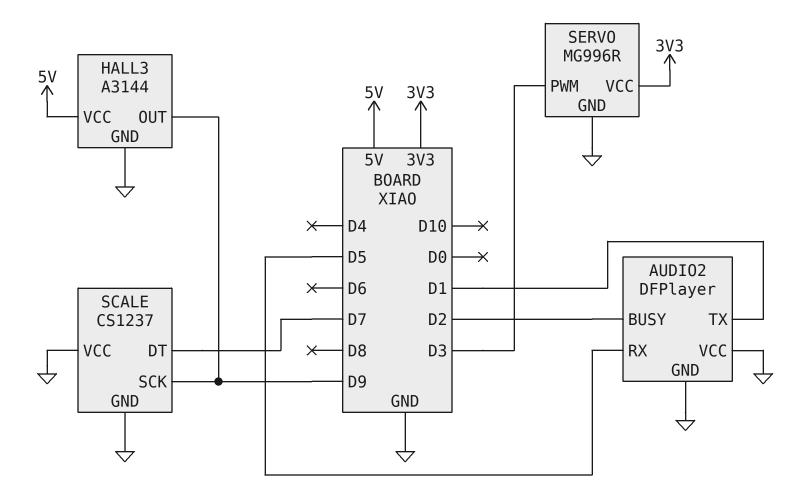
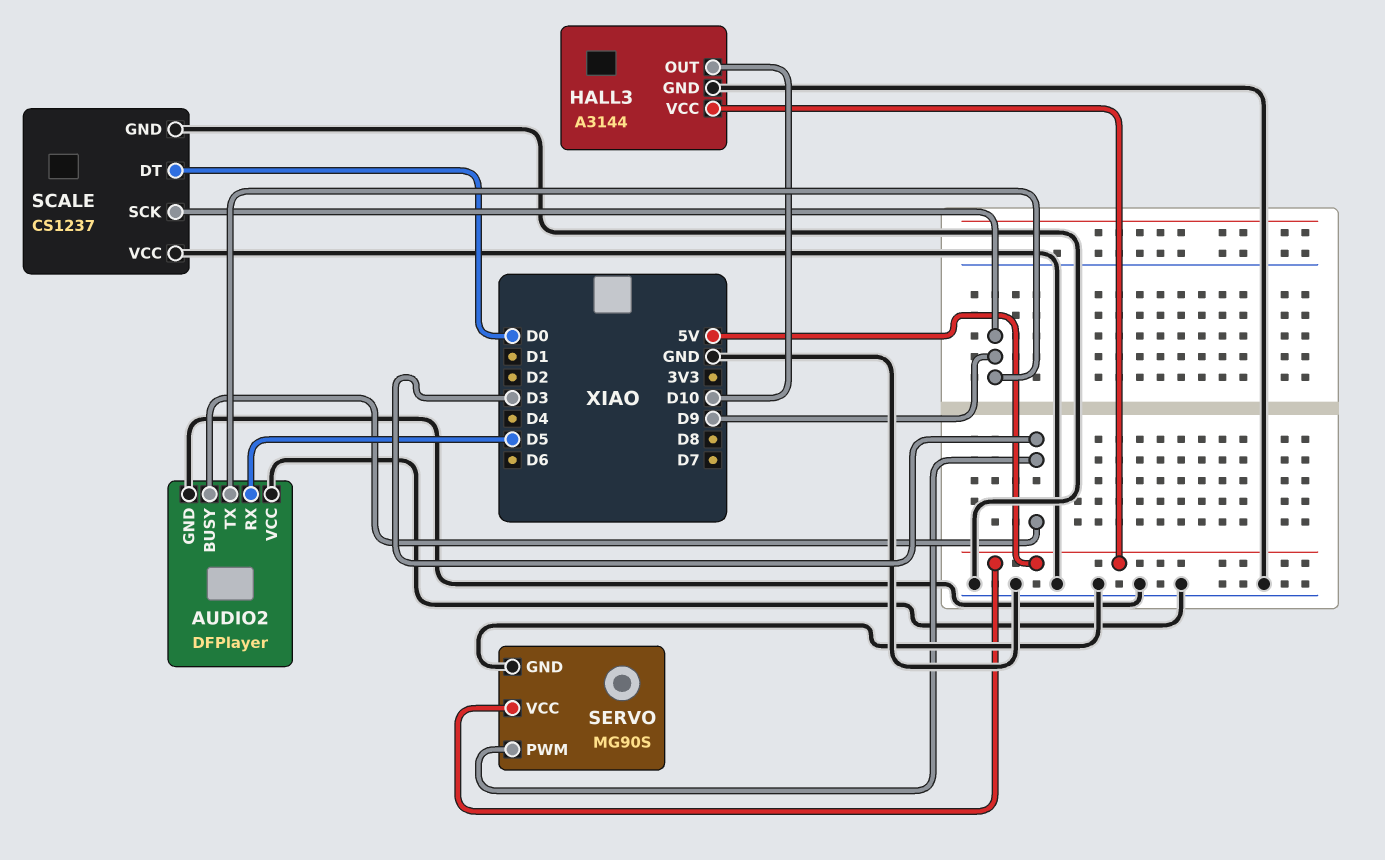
AUDIO2 pin BUSY: D2 -> D3
AUDIO2 pin TX: D1 -> D9
HALL3 pin OUT: D9 -> D10
SCALE pin DT: D7 -> D0
SERVO: MG996R -> MG90S
SERVO pin VCC: 3V3 -> 5V

